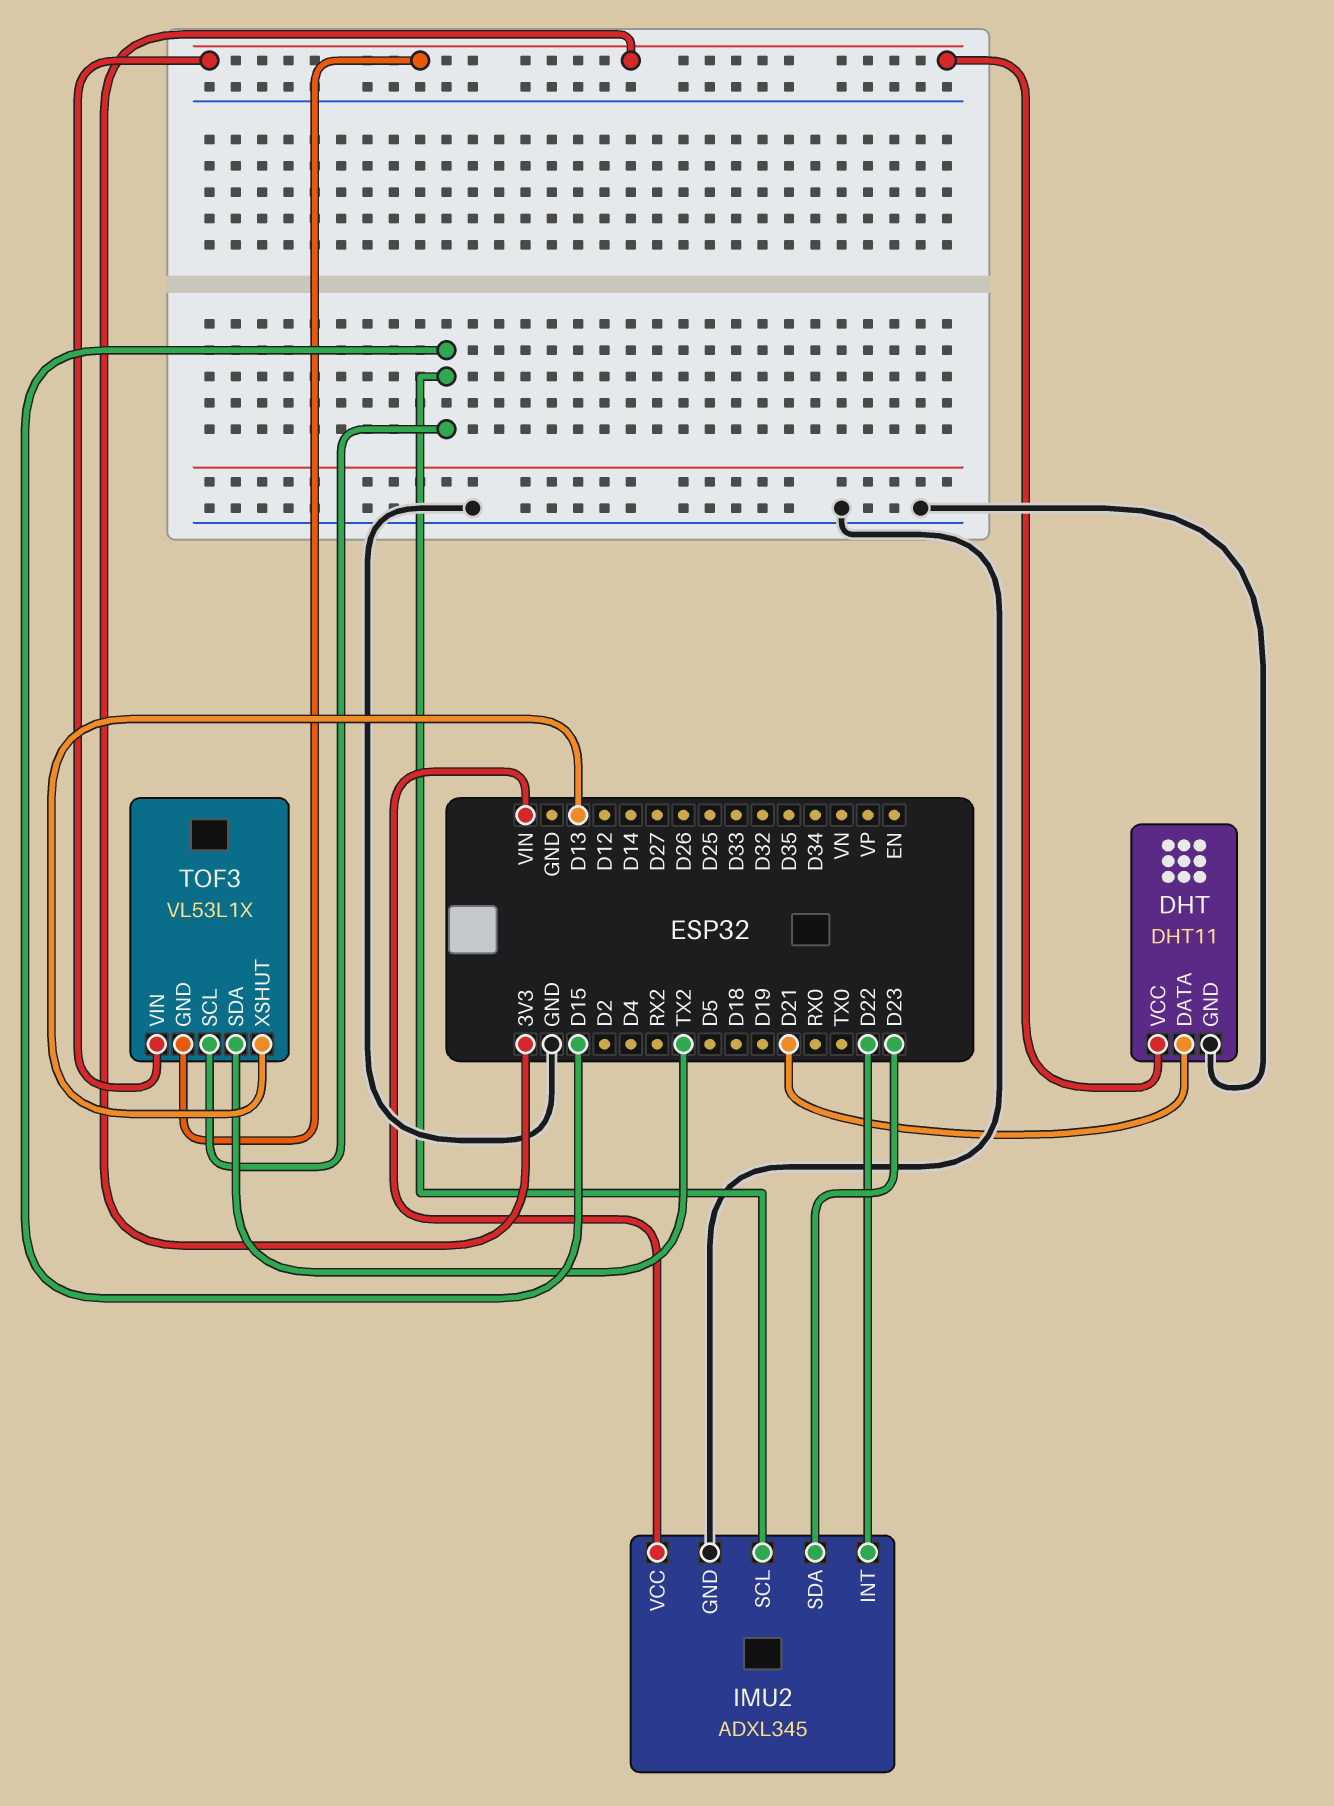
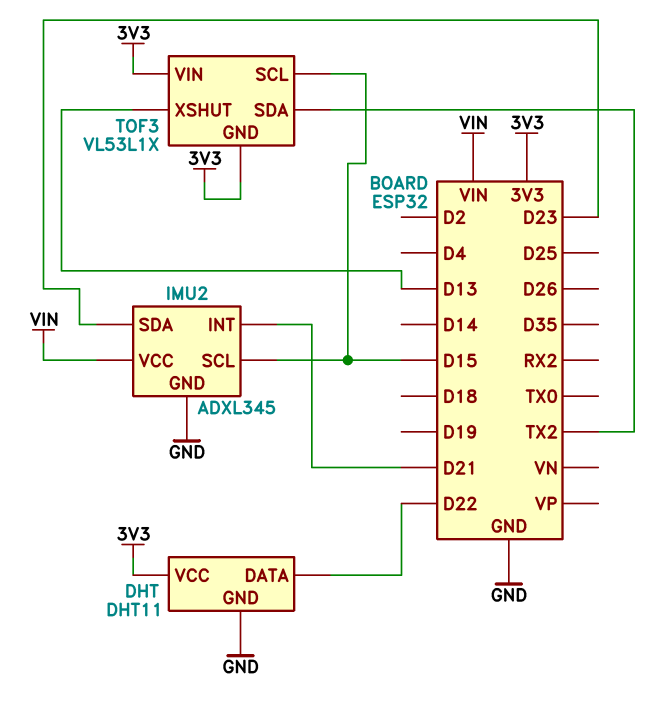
DHT pin DATA: D21 -> D22
IMU2 pin INT: D22 -> D21

